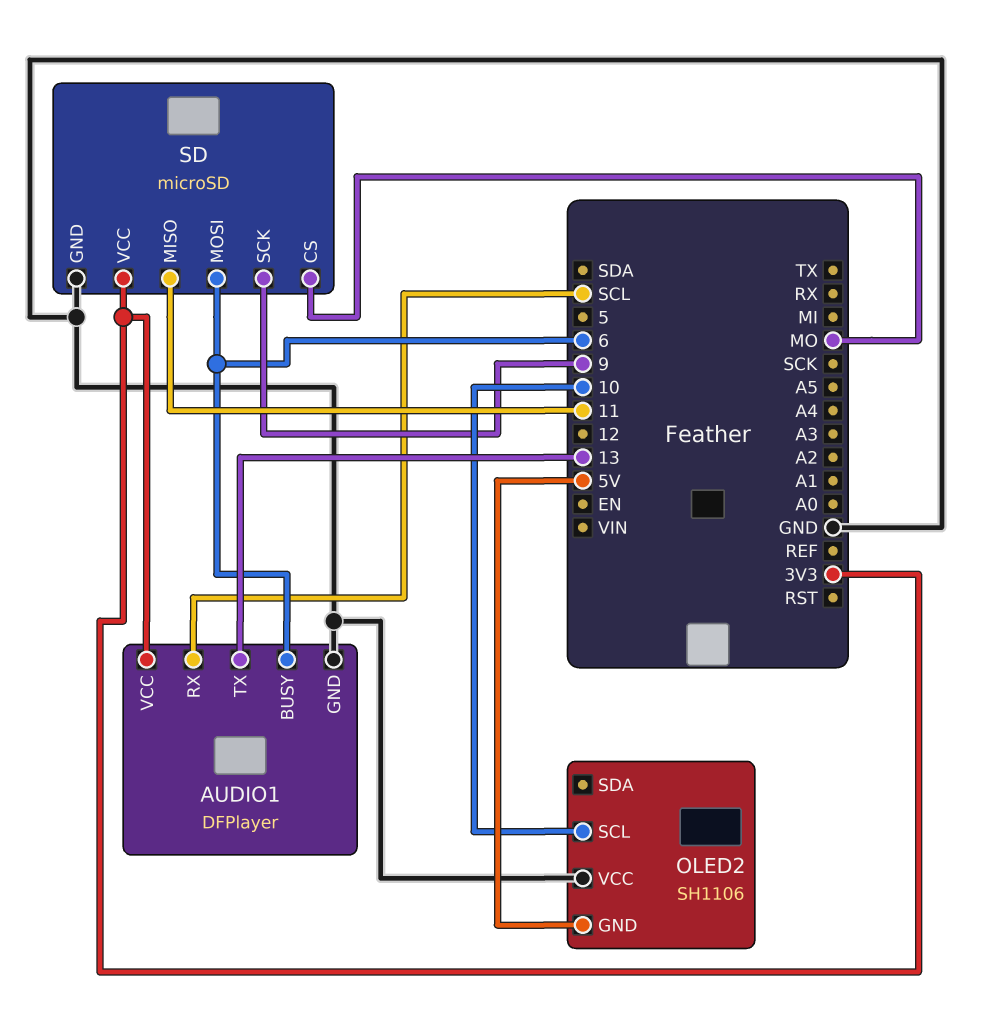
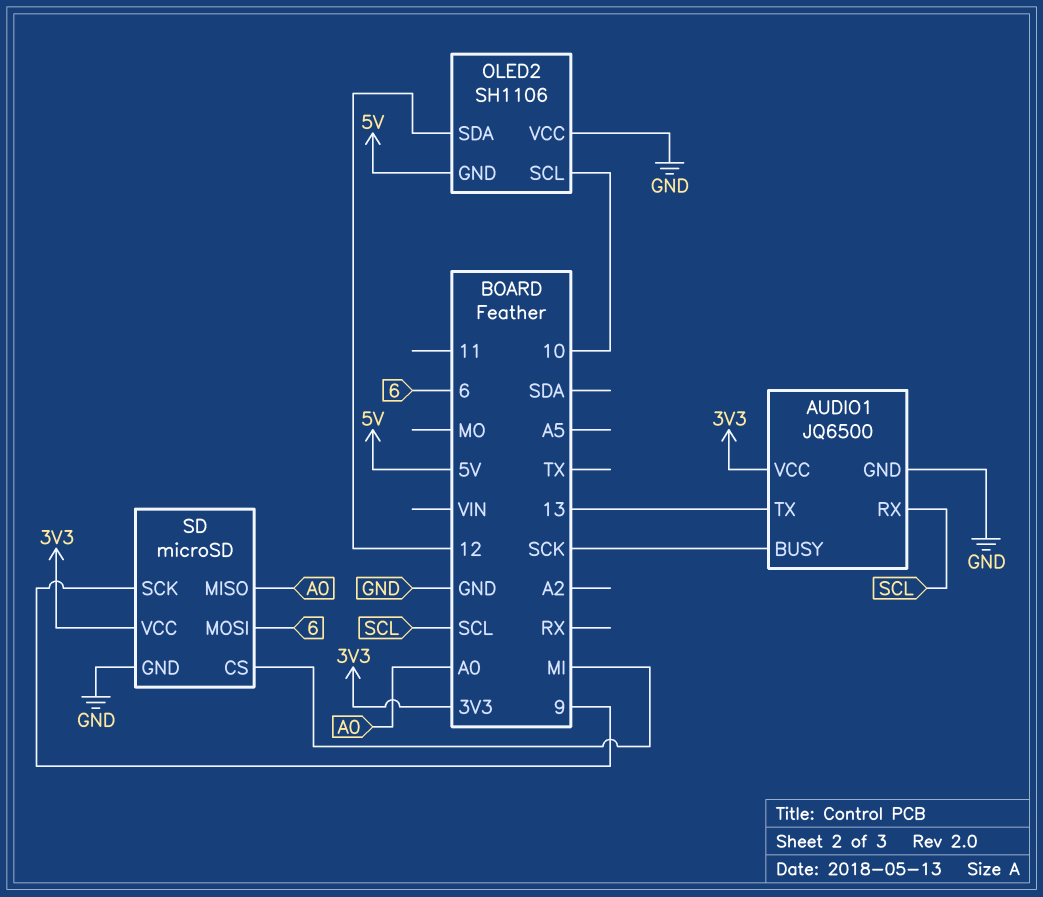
AUDIO1: DFPlayer -> JQ6500
AUDIO1 pin BUSY: 6 -> SCK
OLED2 pin SDA: none -> 12
SD pin CS: MO -> MI
SD pin MISO: 11 -> A0

